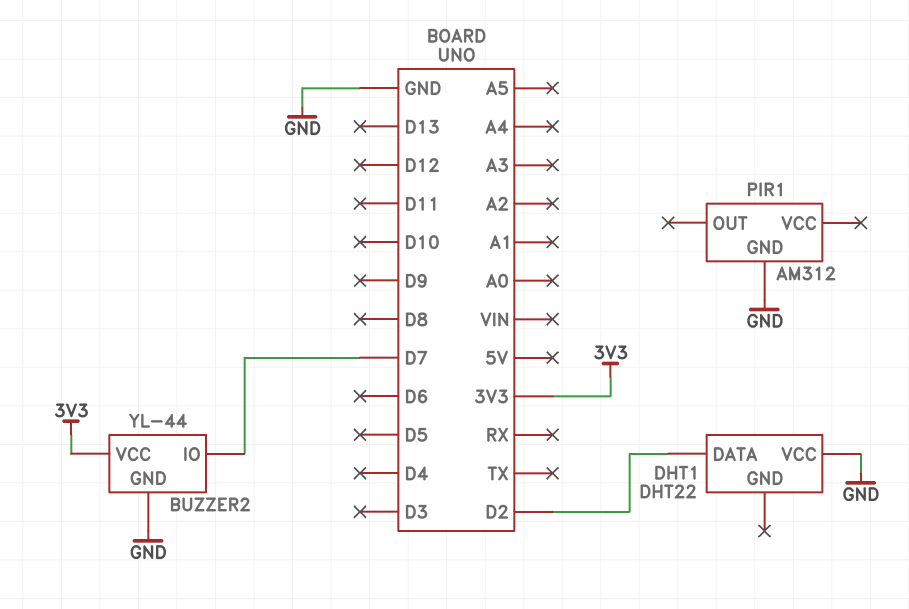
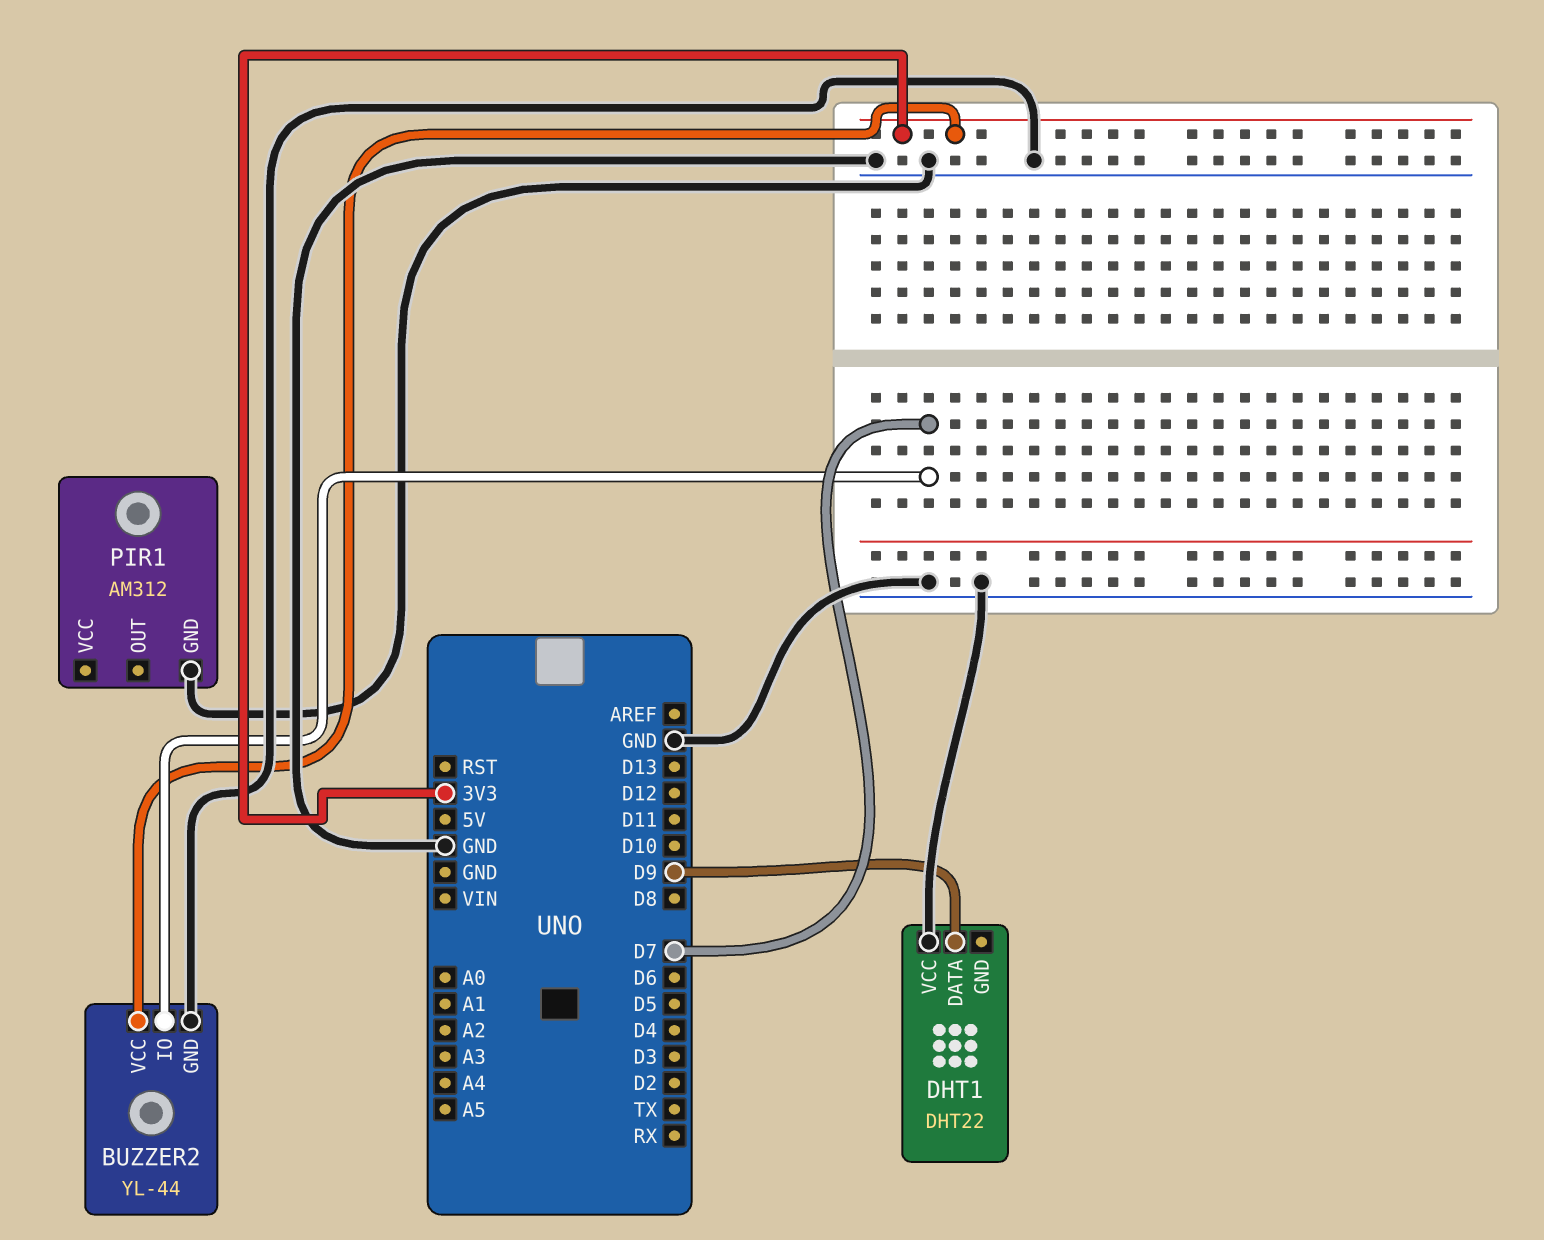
DHT1 pin DATA: D2 -> D9

